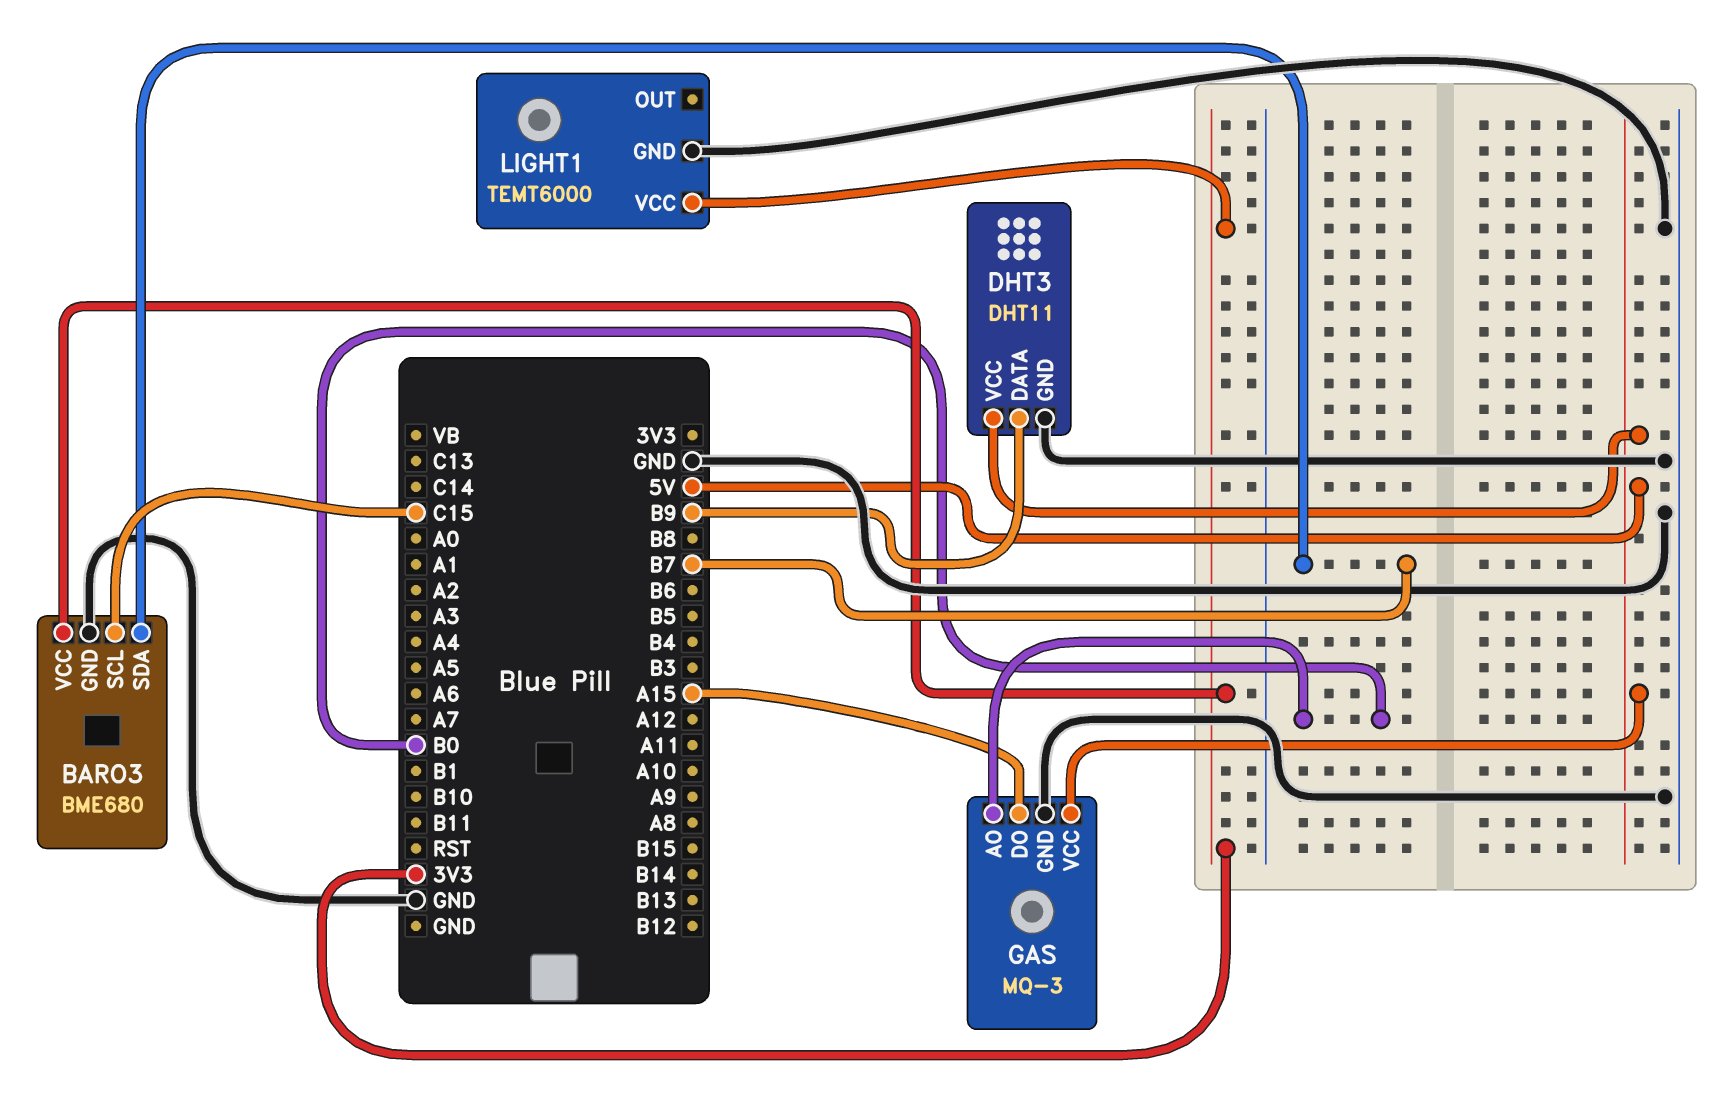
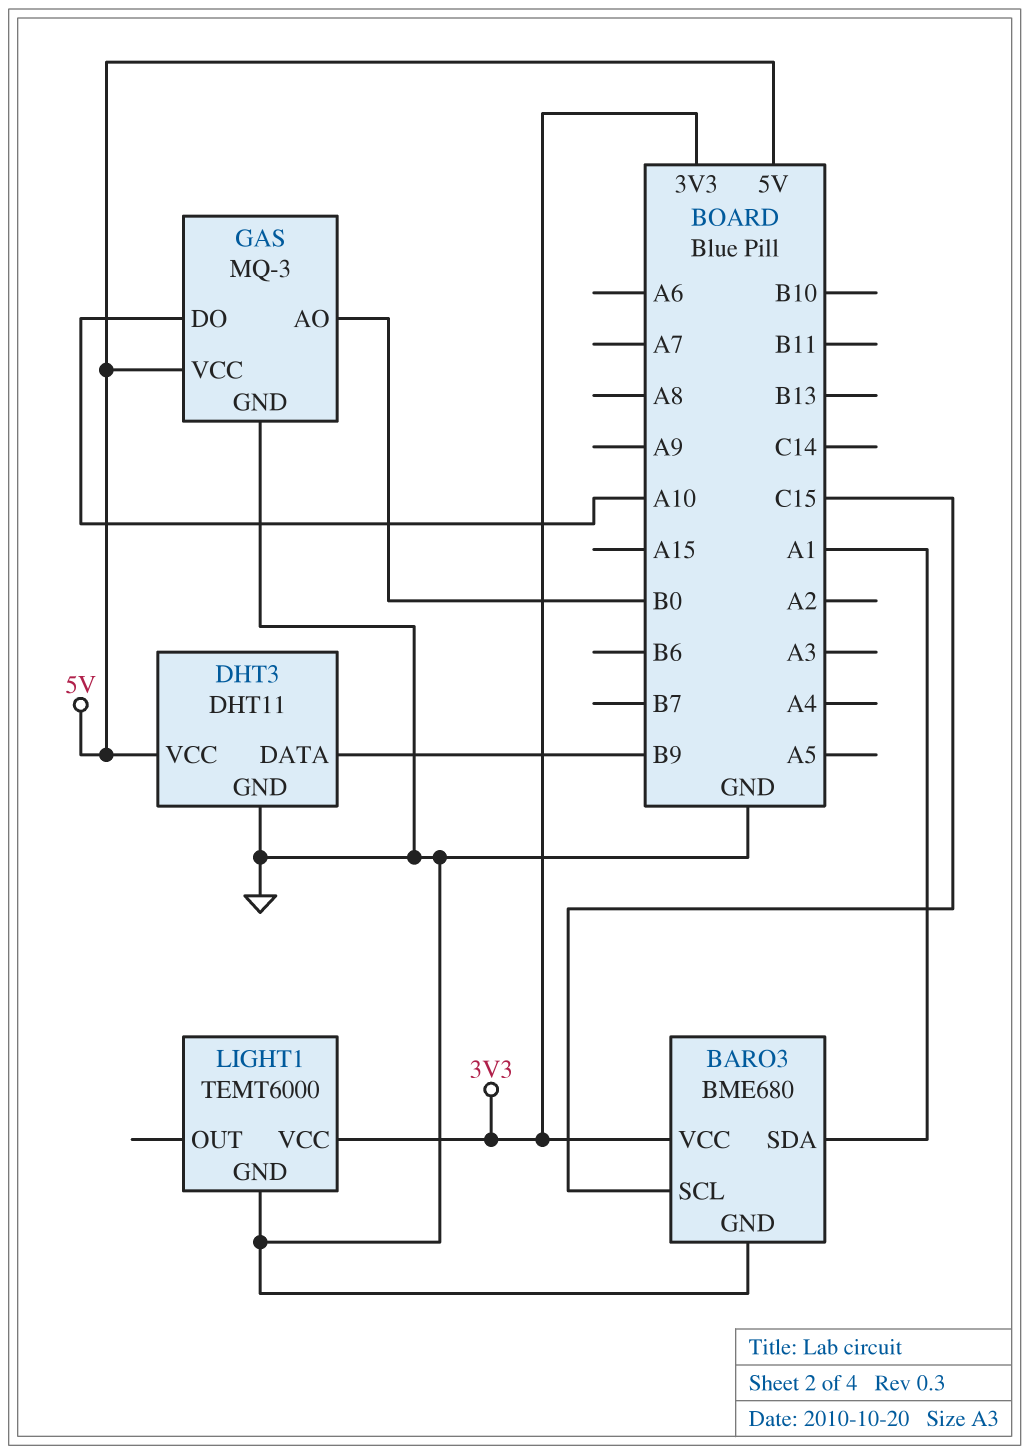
BARO3 pin SDA: B7 -> A1
GAS pin DO: A15 -> A10

